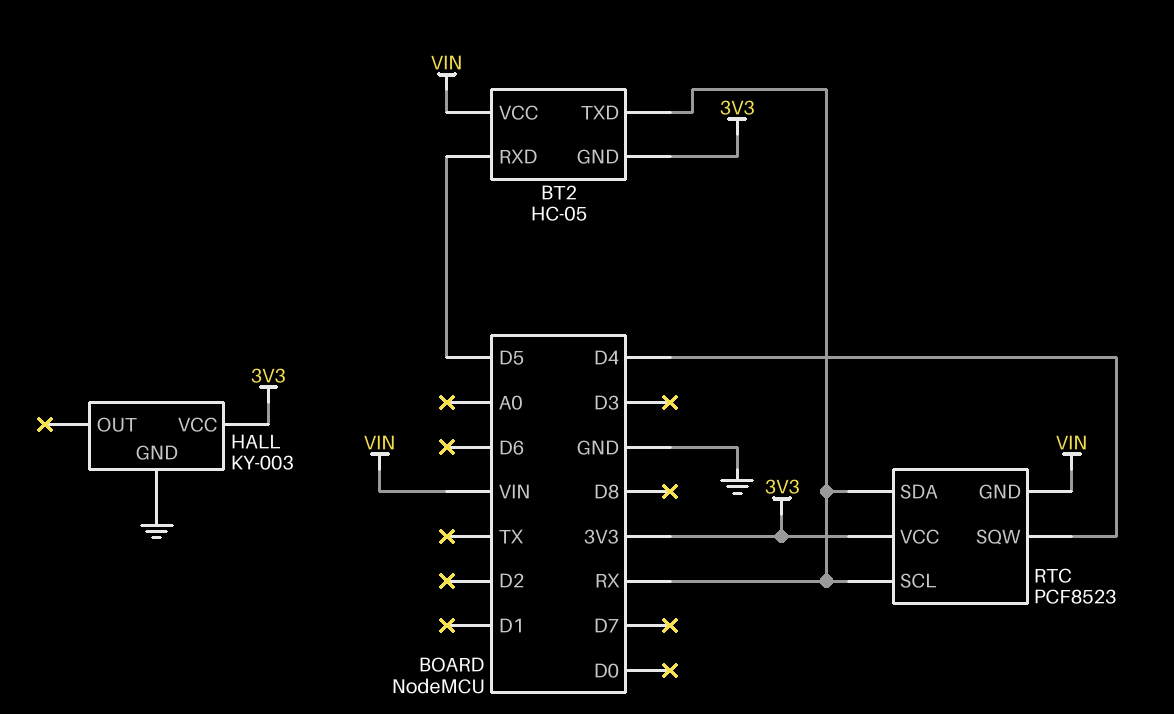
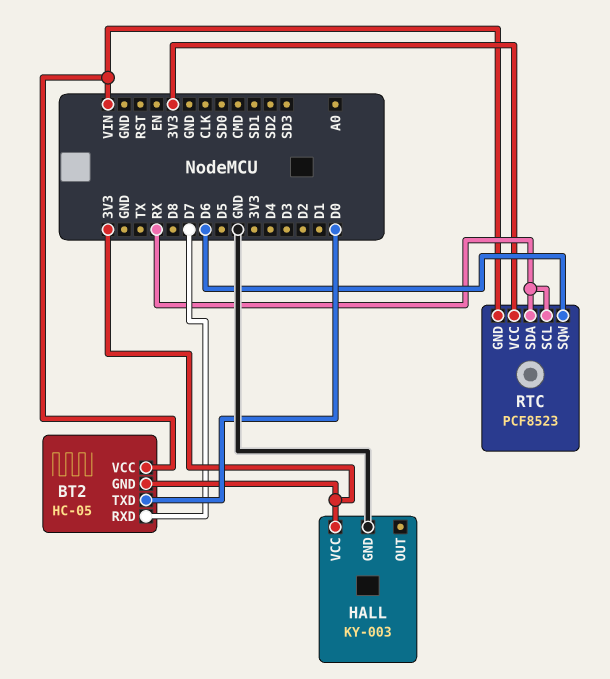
BT2 pin RXD: D5 -> D7
BT2 pin TXD: RX -> D0
RTC pin SQW: D4 -> D6

